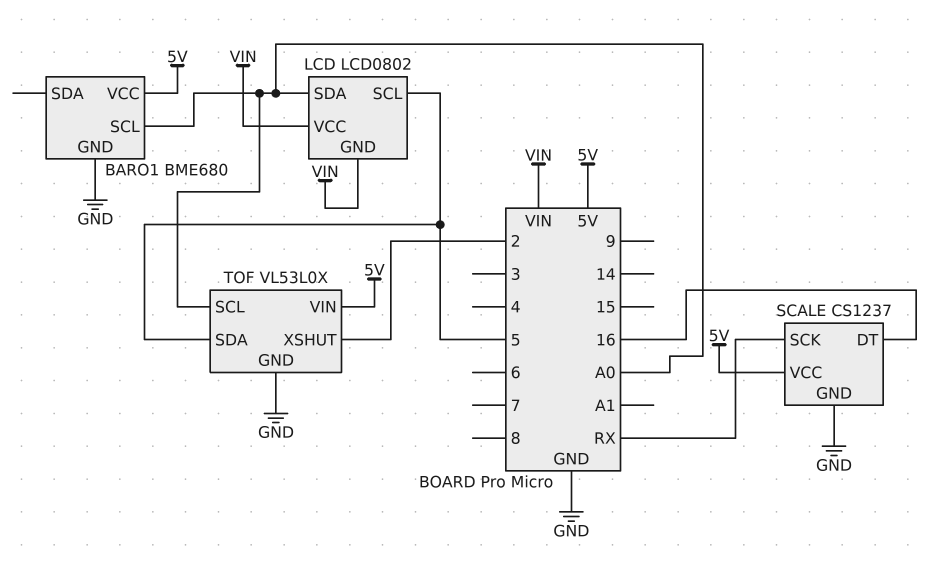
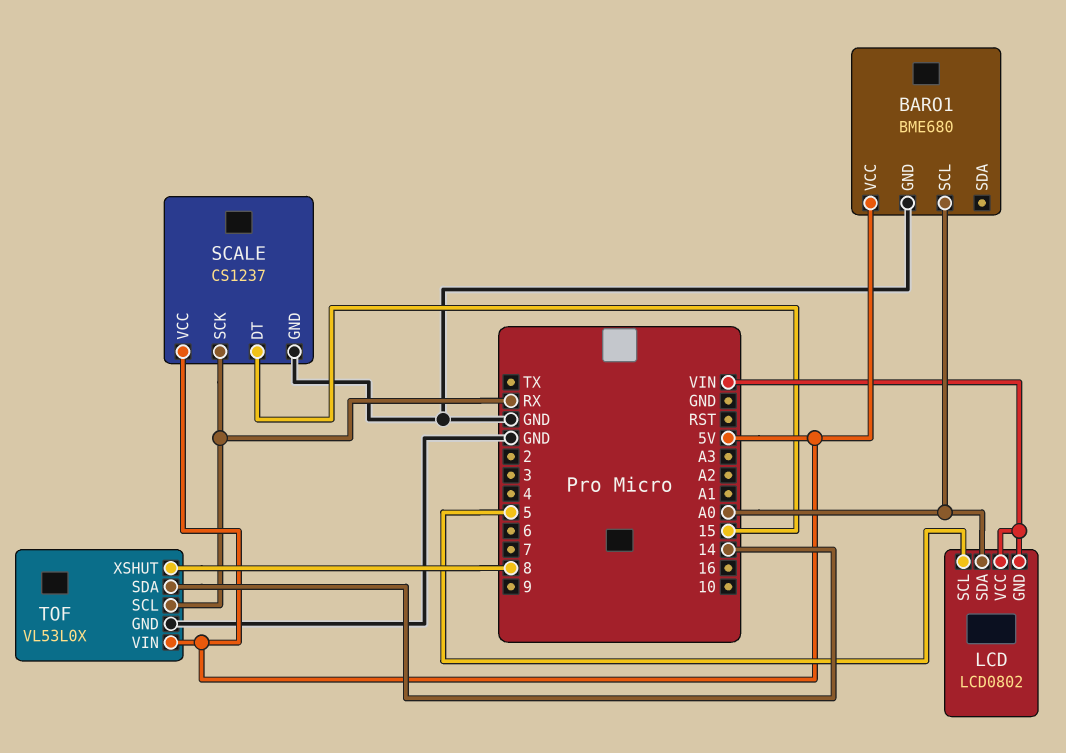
SCALE pin DT: 16 -> 15
TOF pin SCL: A0 -> RX
TOF pin SDA: 5 -> 14
TOF pin XSHUT: 2 -> 8

